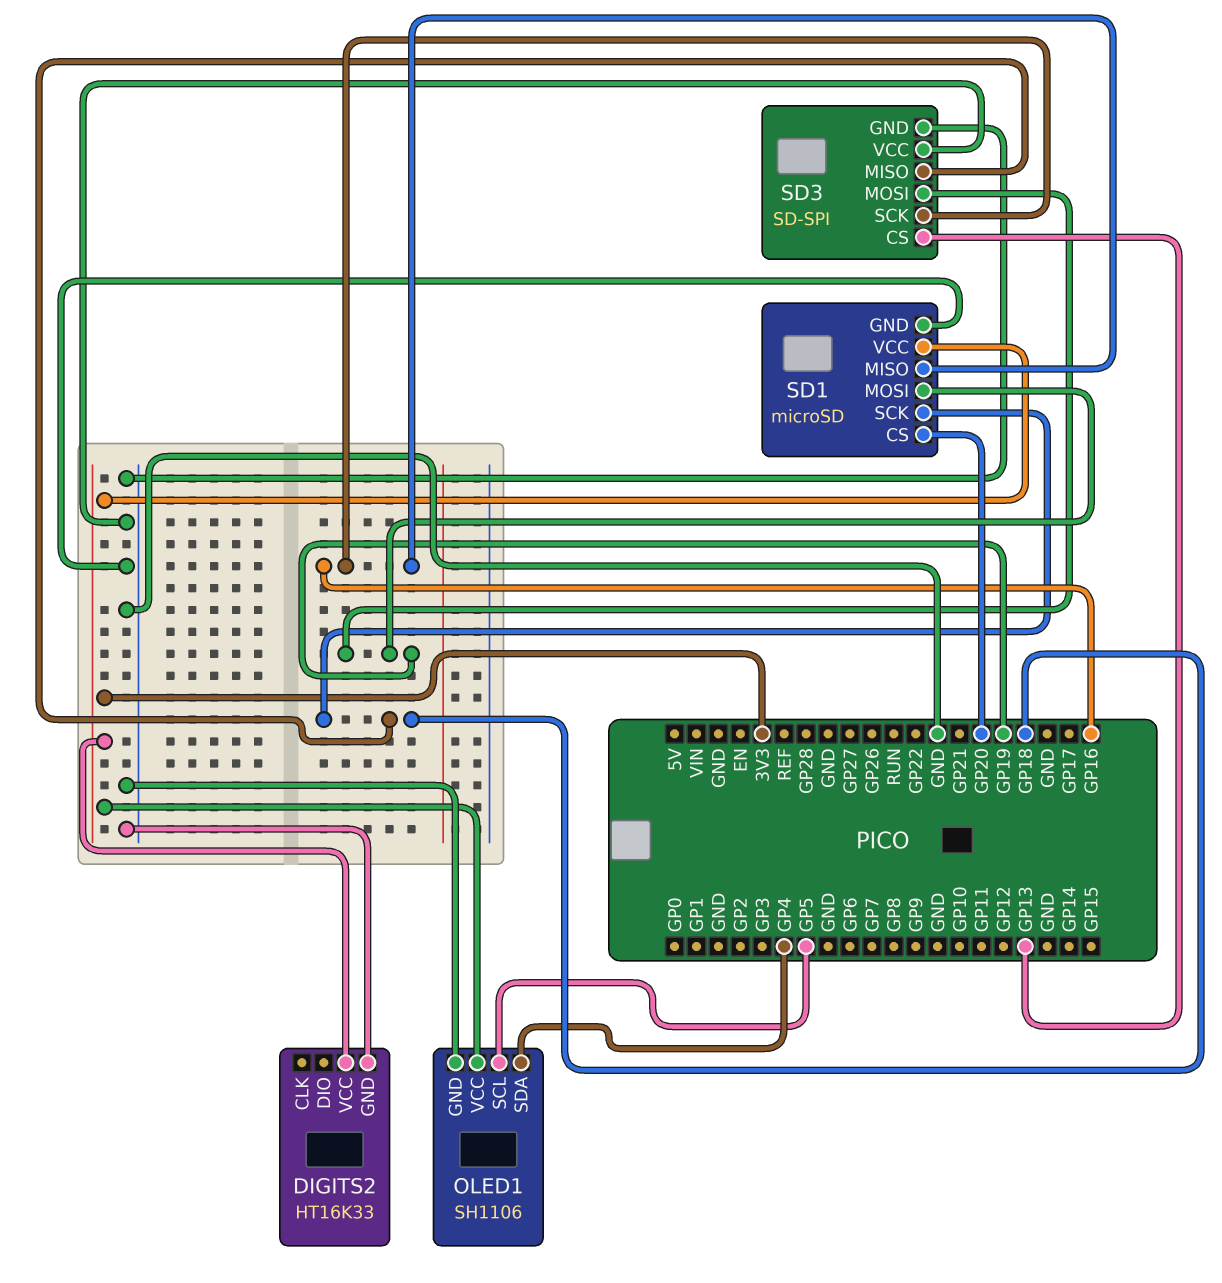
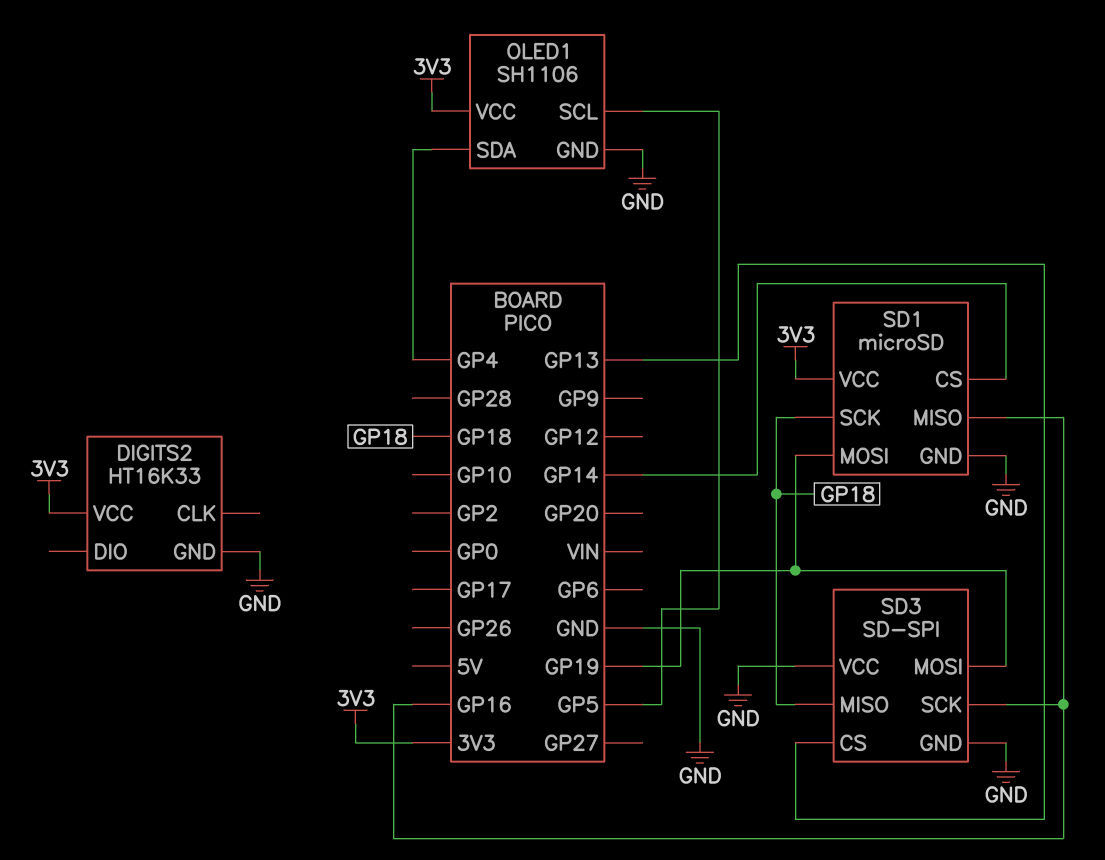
SD1 pin CS: GP20 -> GP14

